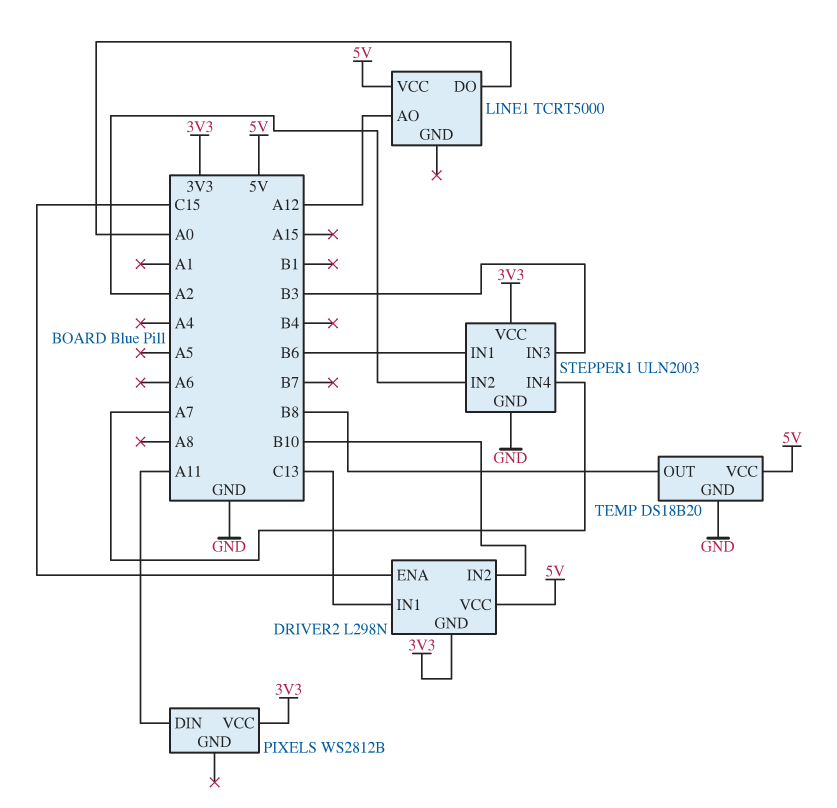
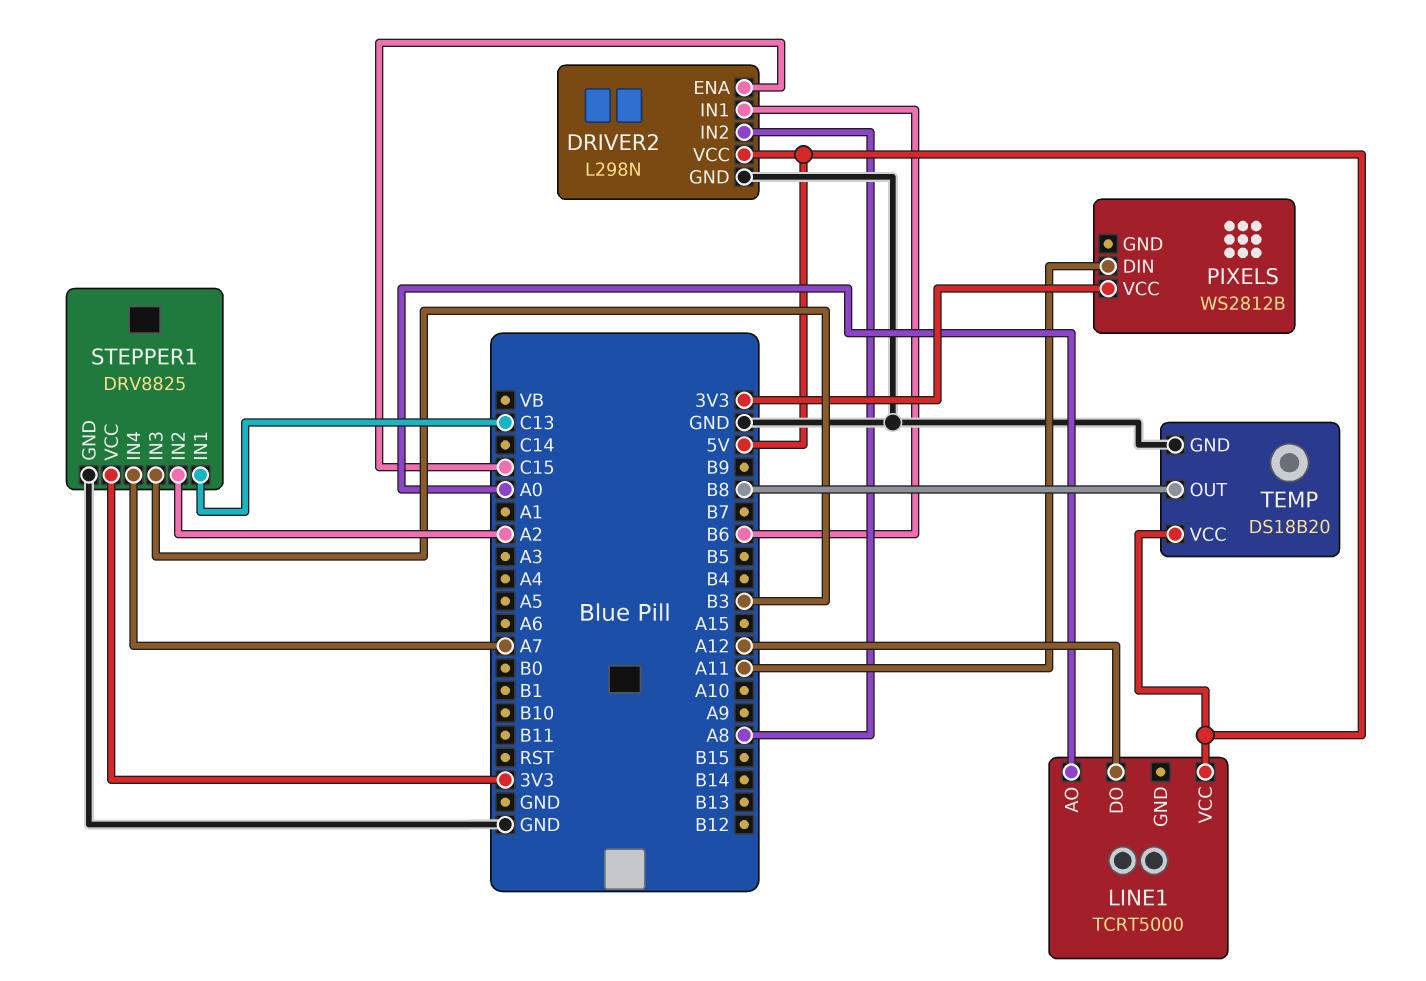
DRIVER2 pin GND: 3V3 -> GND
DRIVER2 pin IN1: C13 -> B6
DRIVER2 pin IN2: B10 -> A8
LINE1 pin AO: A12 -> A0
LINE1 pin DO: A0 -> A12
STEPPER1: ULN2003 -> DRV8825
STEPPER1 pin IN1: B6 -> C13

